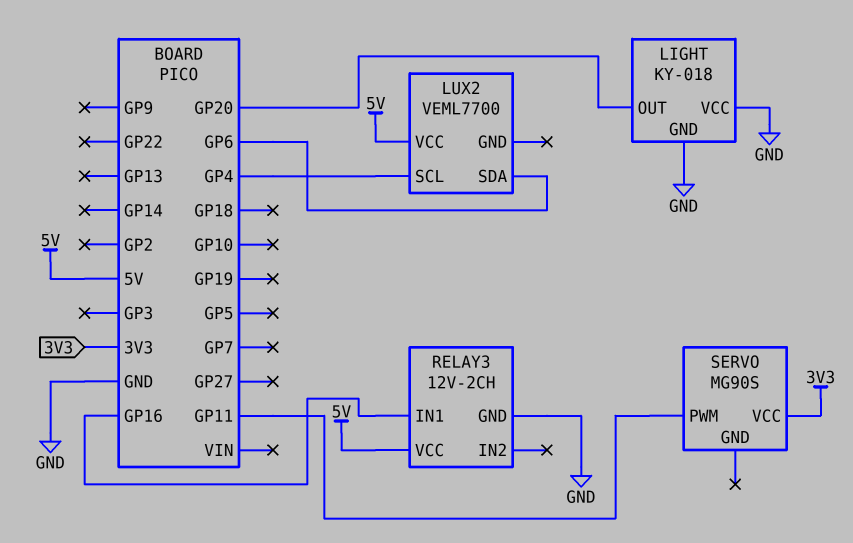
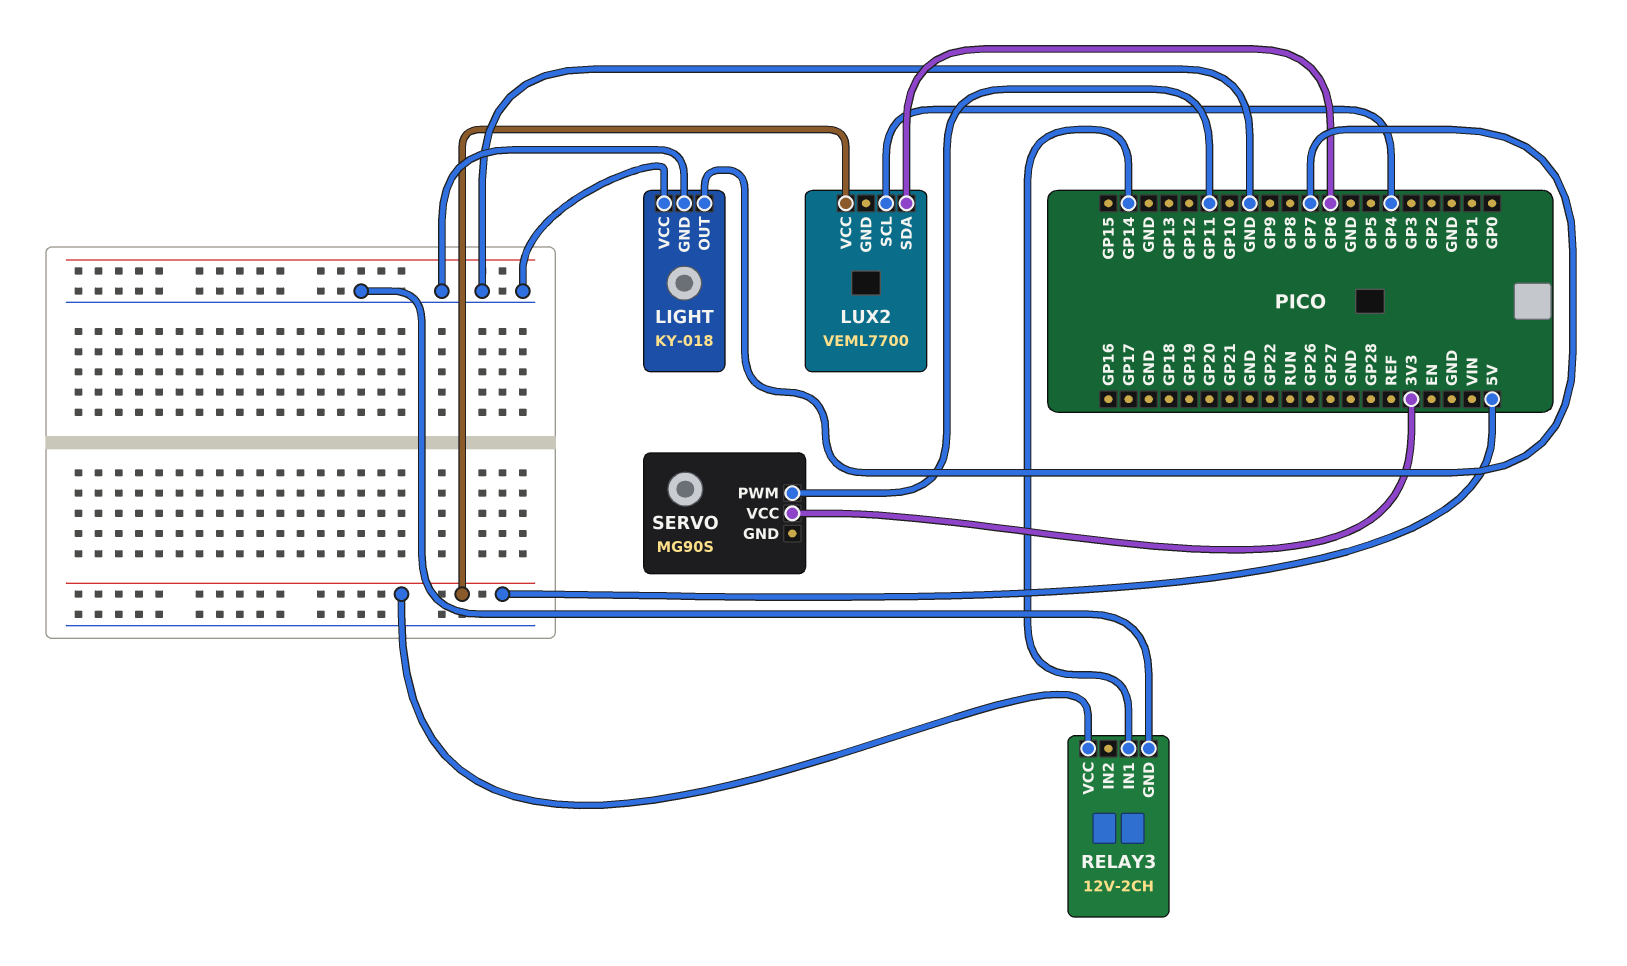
LIGHT pin OUT: GP20 -> GP7
RELAY3 pin IN1: GP16 -> GP14

